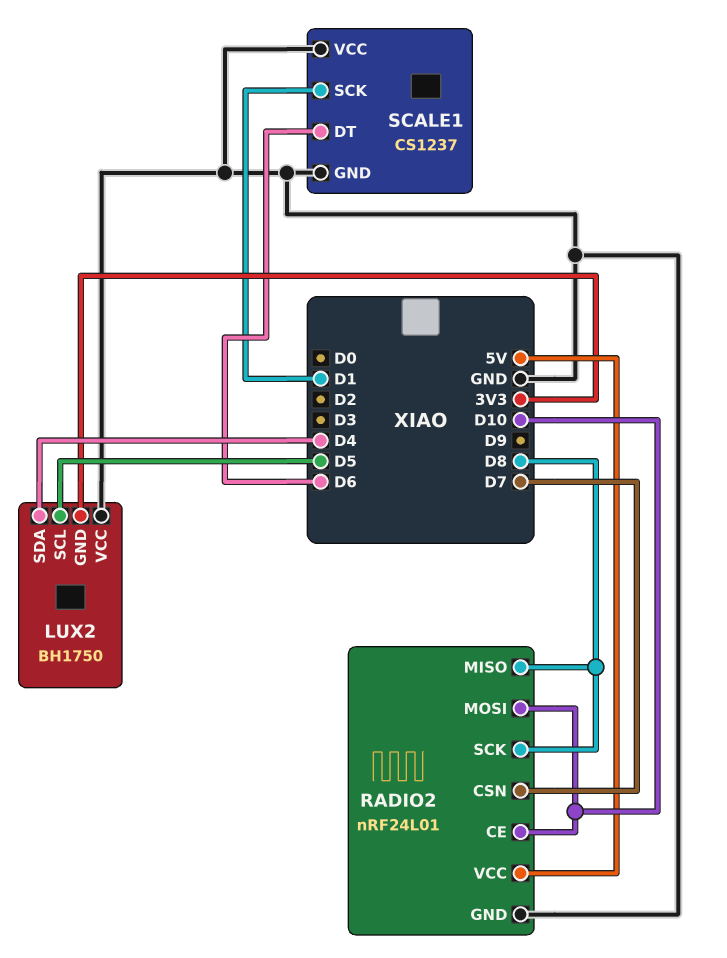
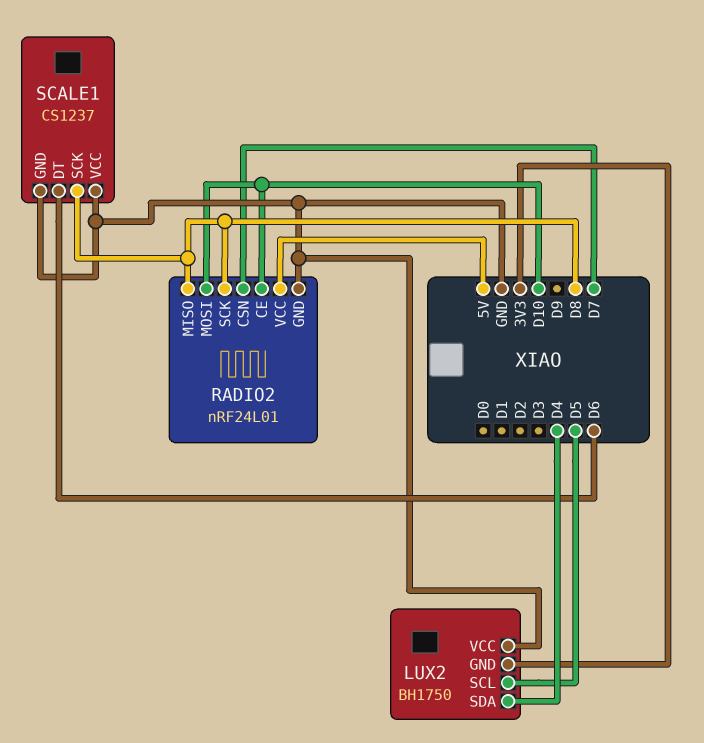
SCALE1 pin SCK: D1 -> D8

